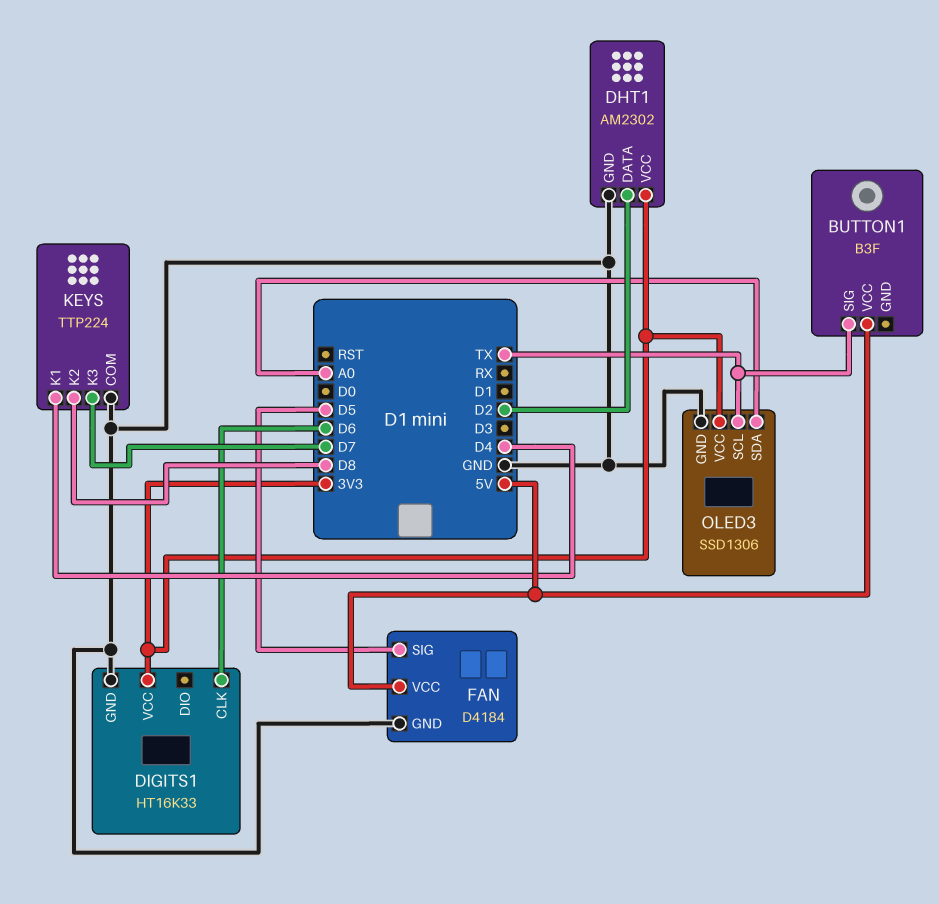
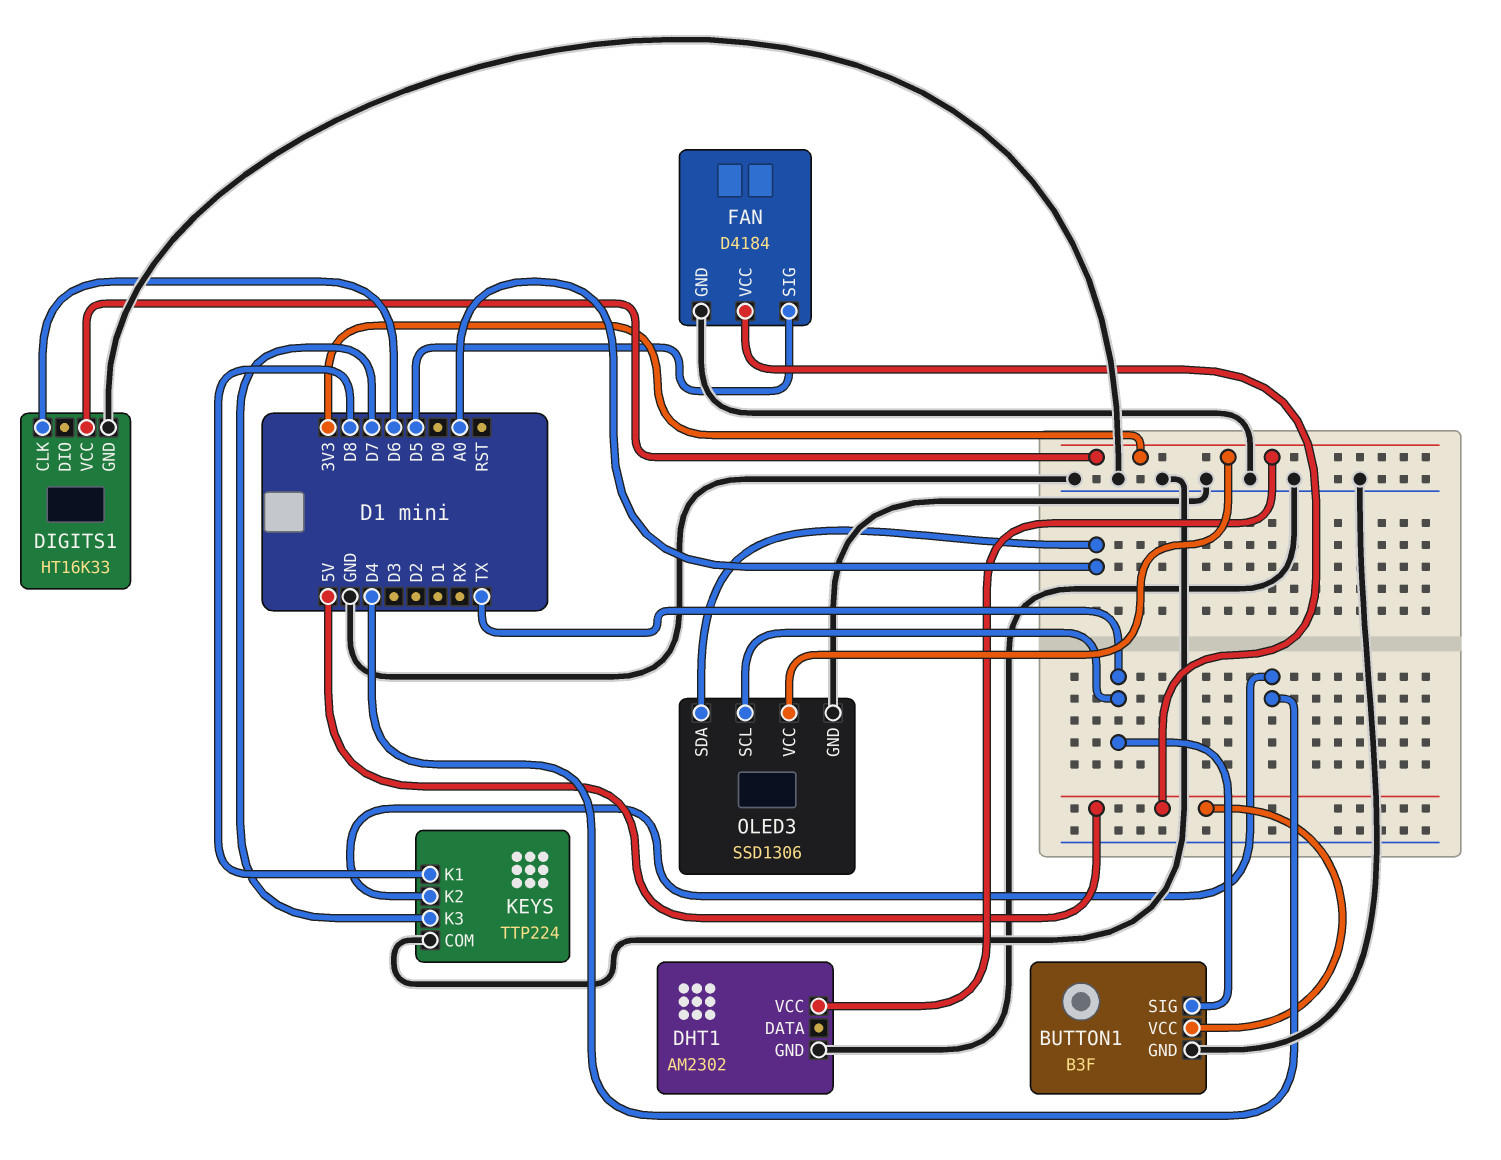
BUTTON1 pin GND: none -> GND
DHT1 pin DATA: D2 -> none
KEYS pin K1: D4 -> D8
KEYS pin K2: D8 -> D4

